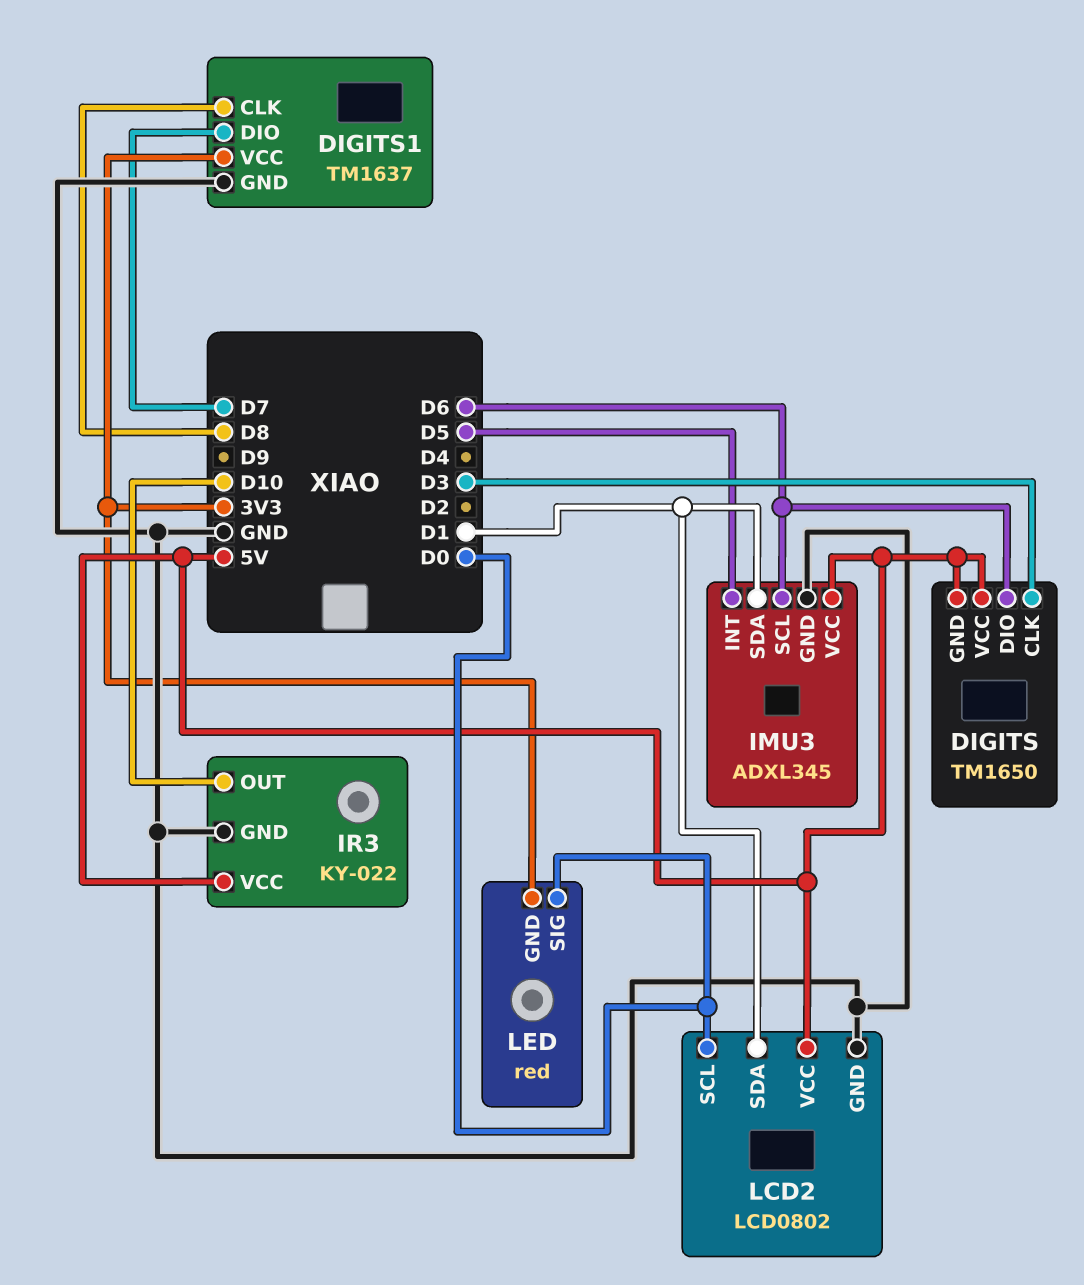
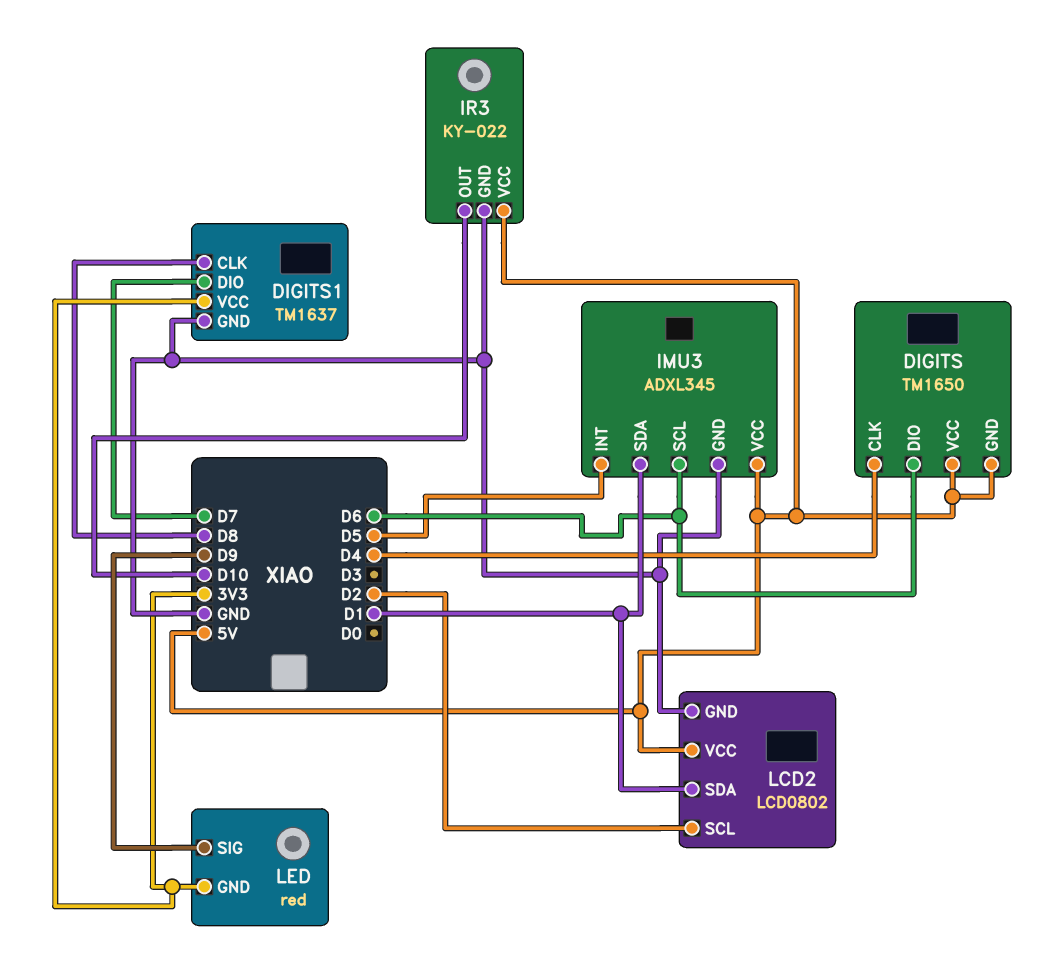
DIGITS pin CLK: D3 -> D4
LCD2 pin SCL: D0 -> D2
LED pin SIG: D0 -> D9

